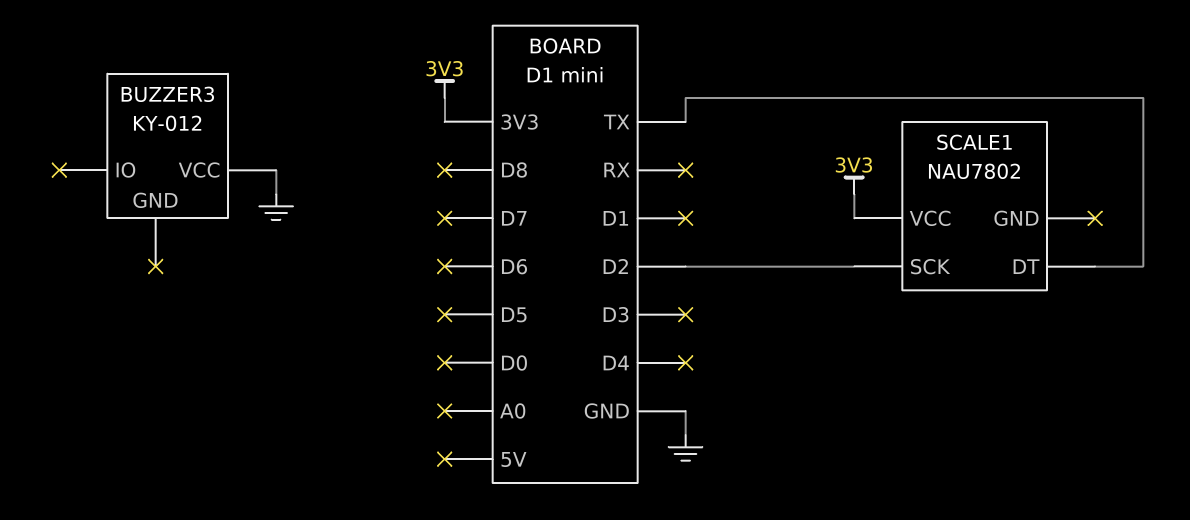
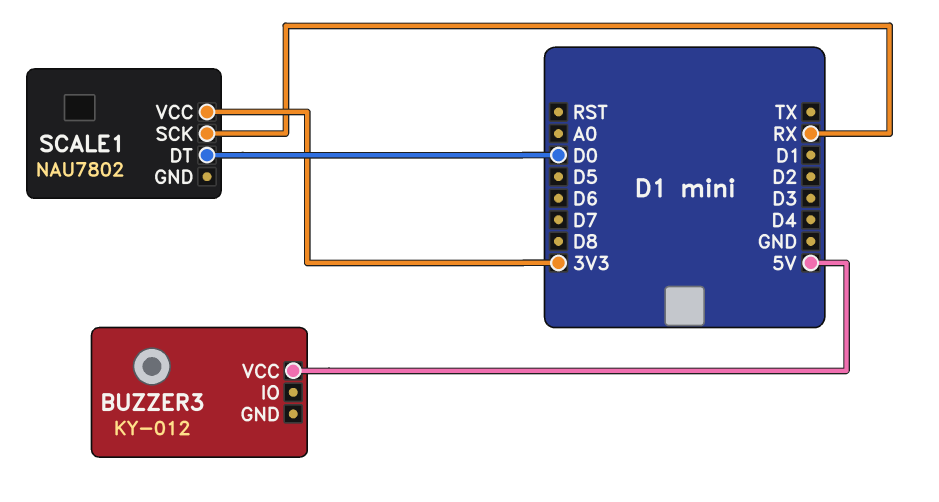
BUZZER3 pin VCC: GND -> 5V
SCALE1 pin DT: TX -> D0
SCALE1 pin SCK: D2 -> RX

